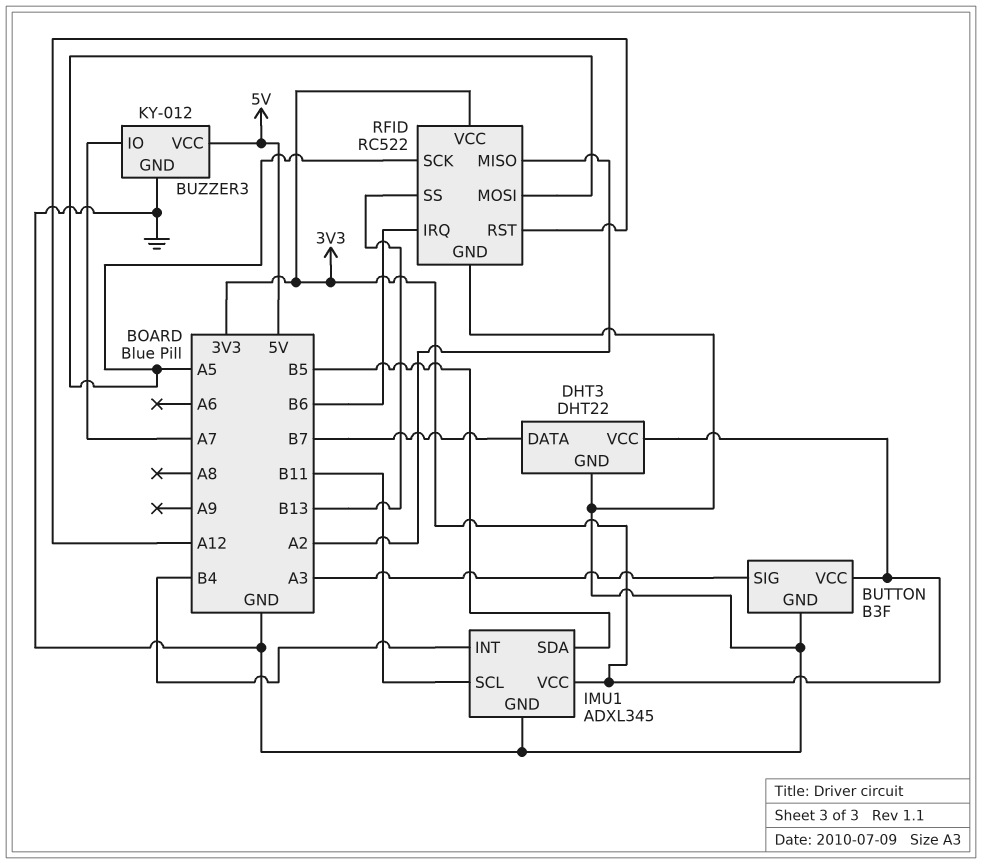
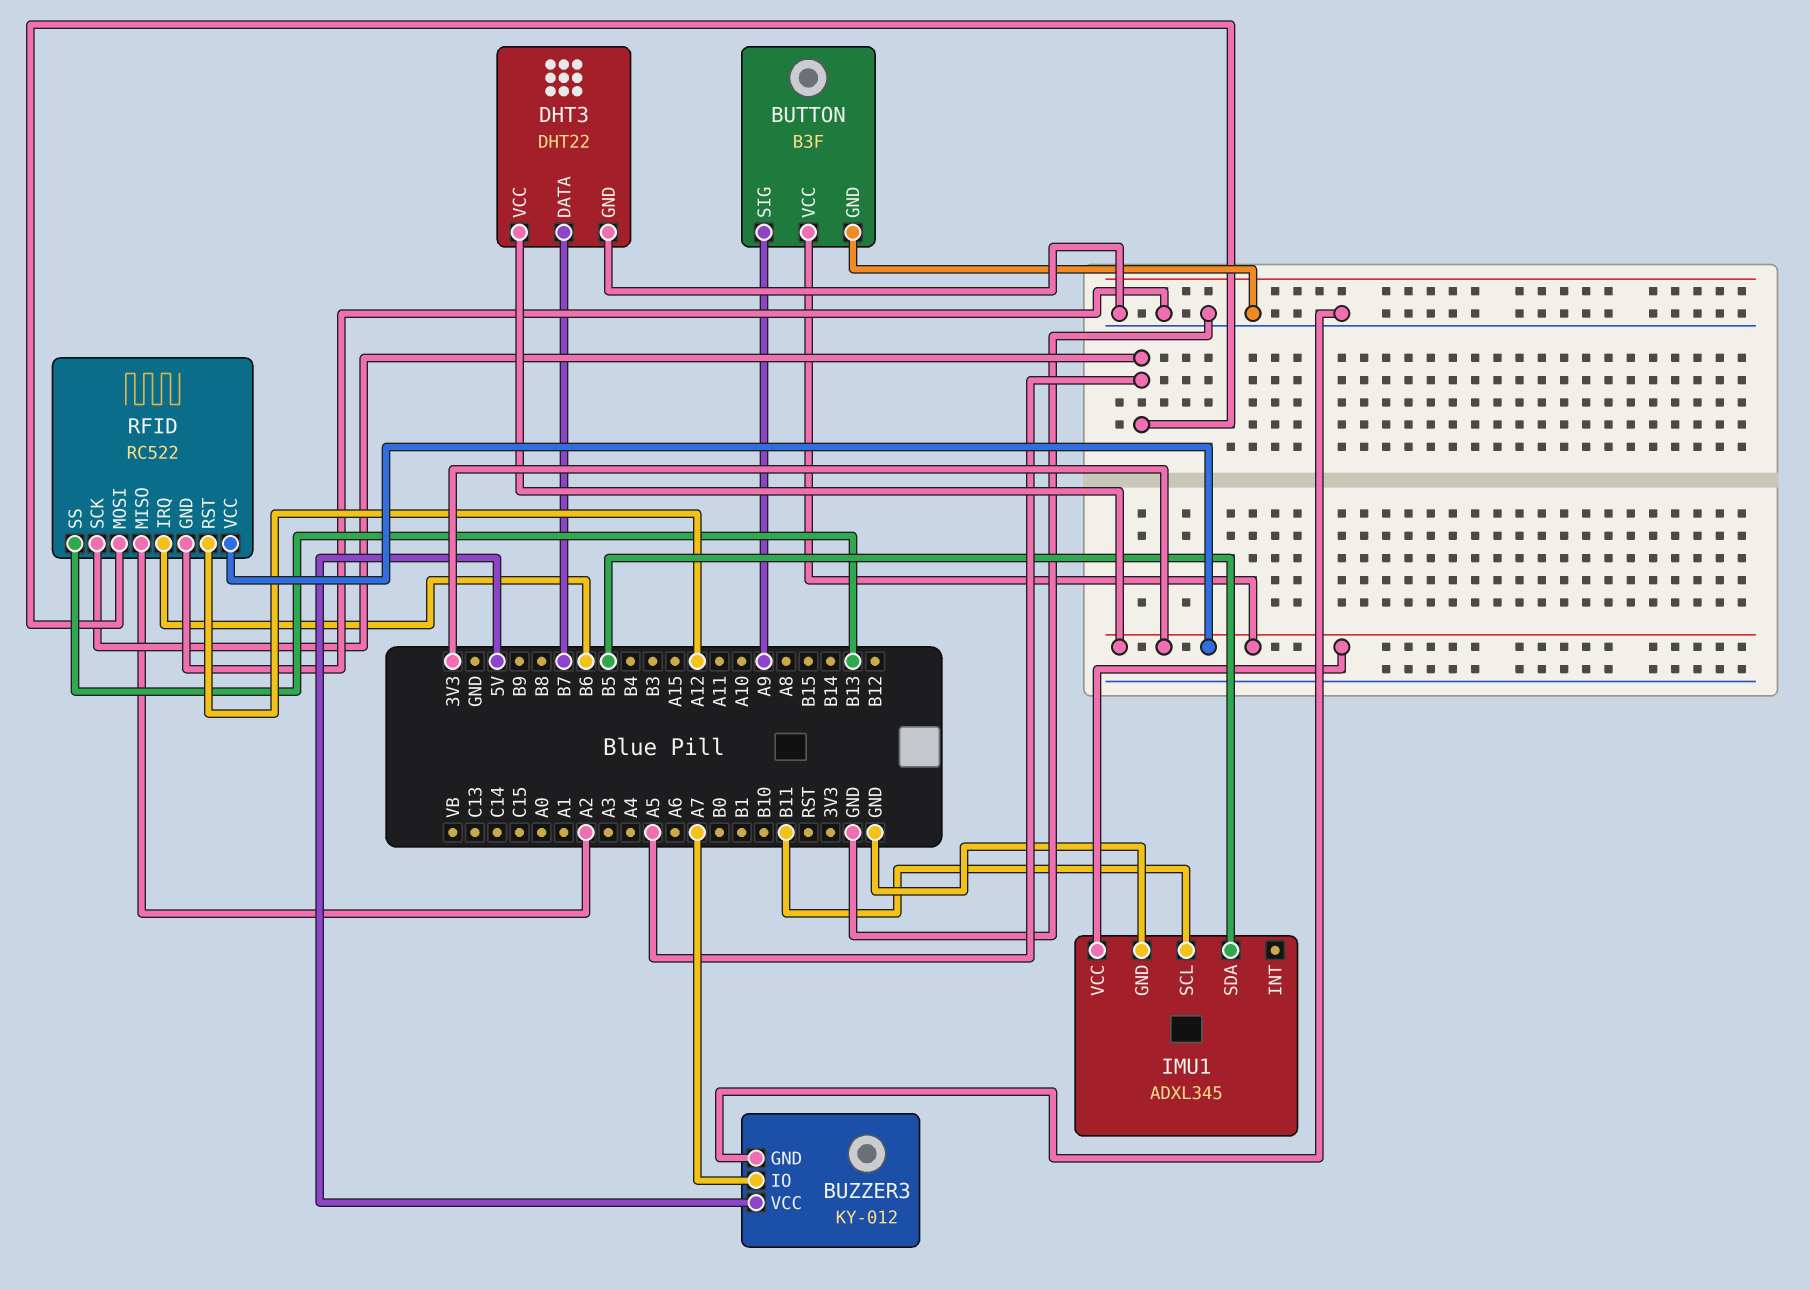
BUTTON pin SIG: A3 -> A9
IMU1 pin INT: B4 -> none

